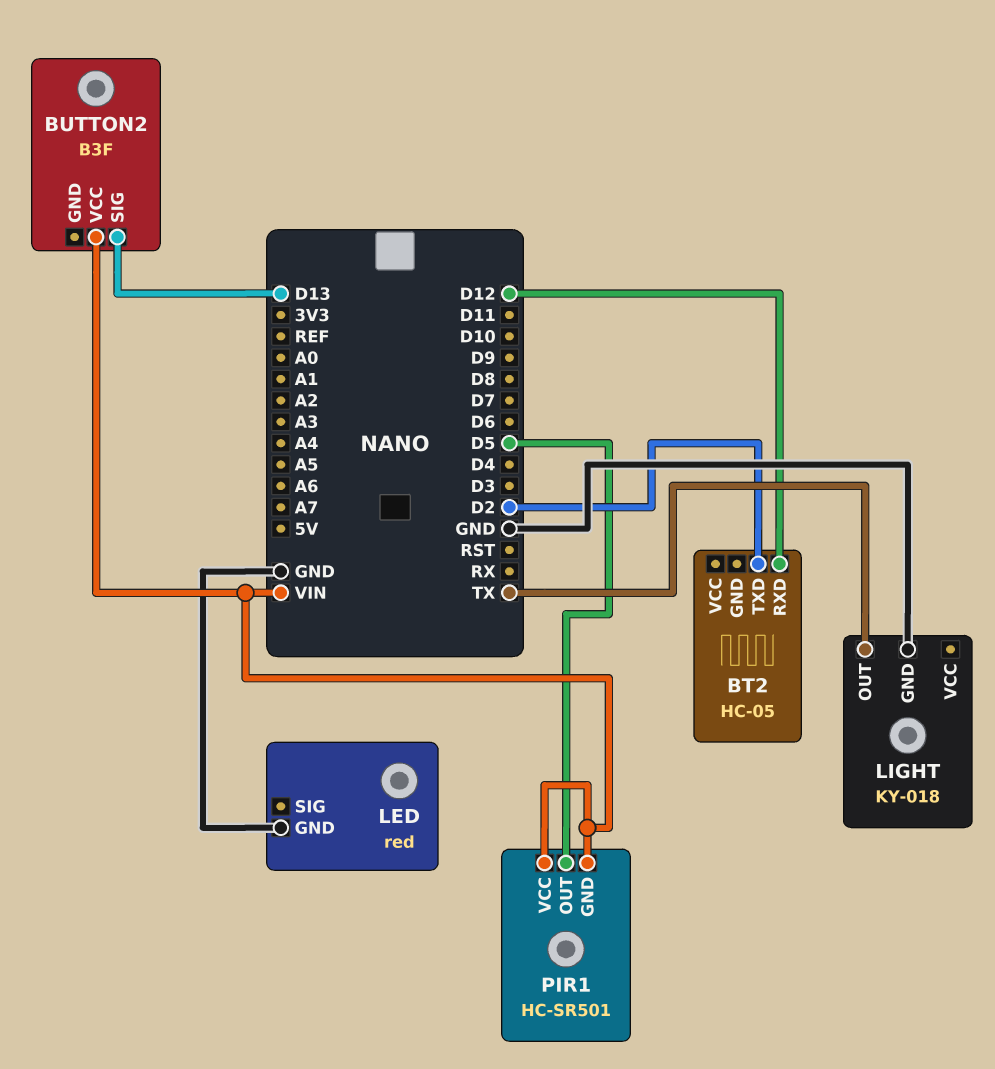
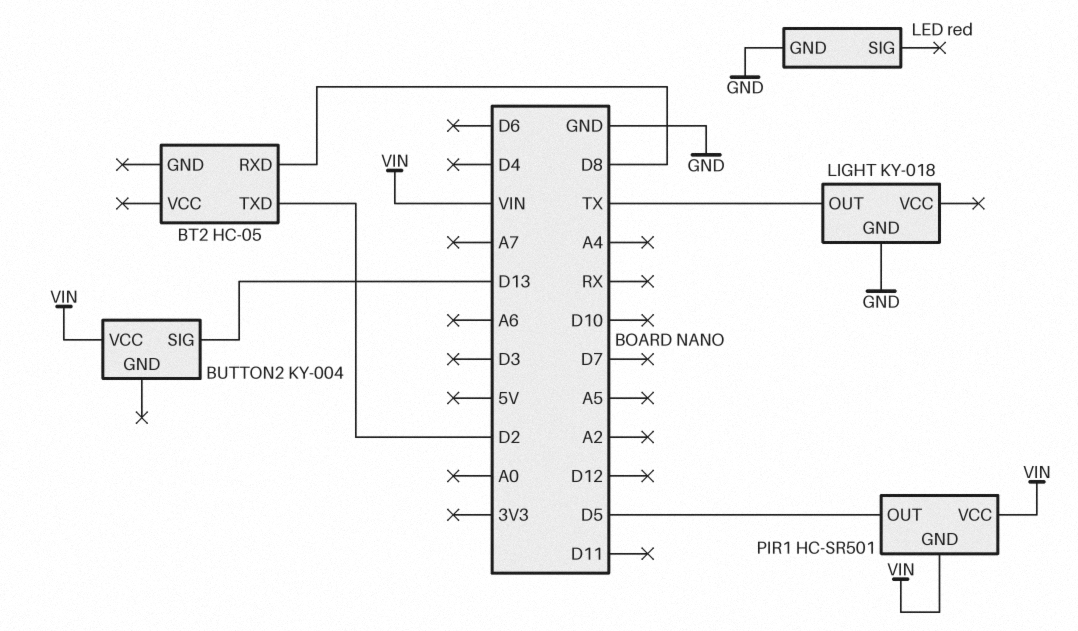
BT2 pin RXD: D12 -> D8
BUTTON2: B3F -> KY-004

